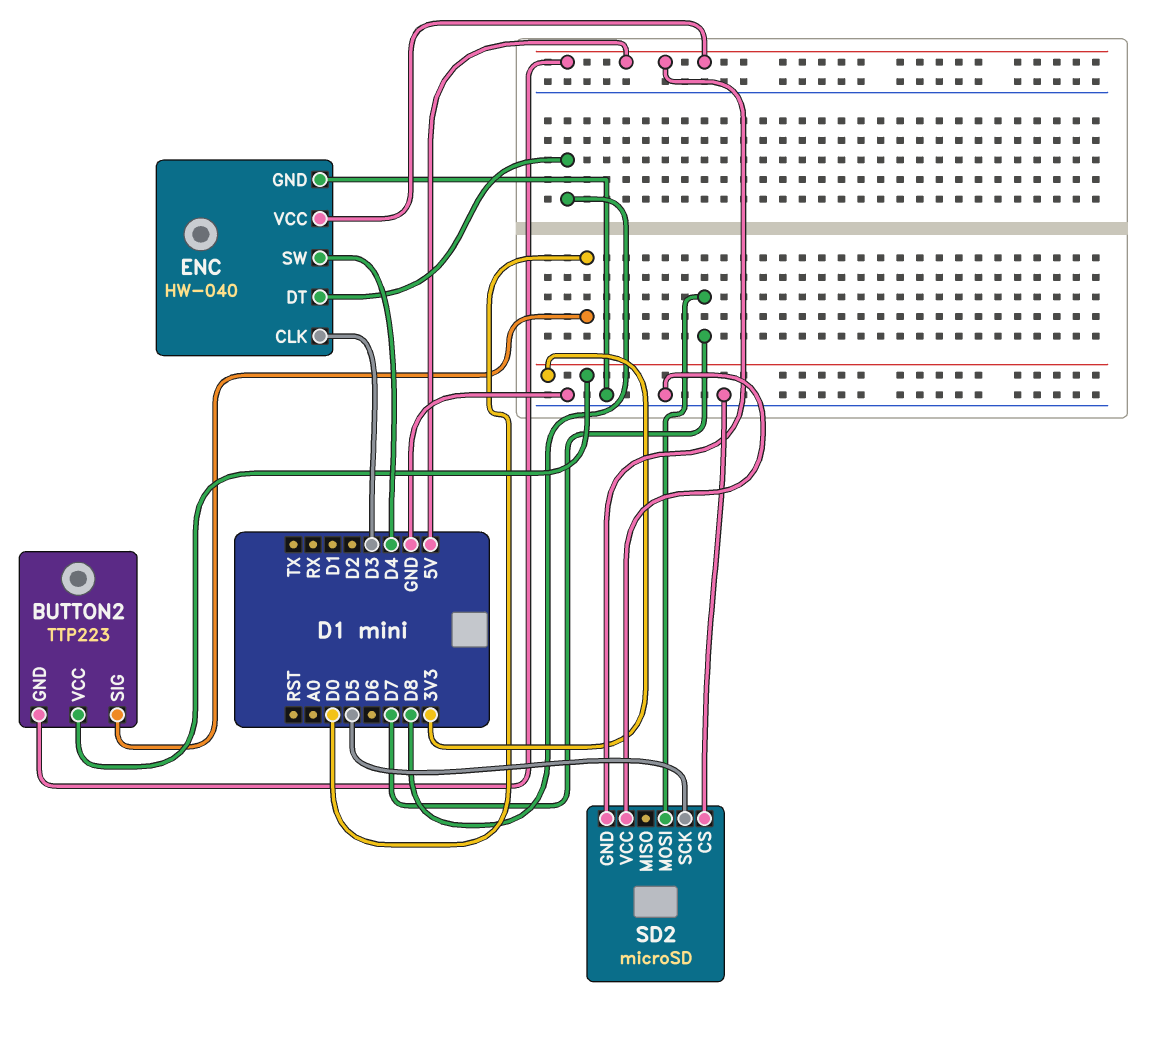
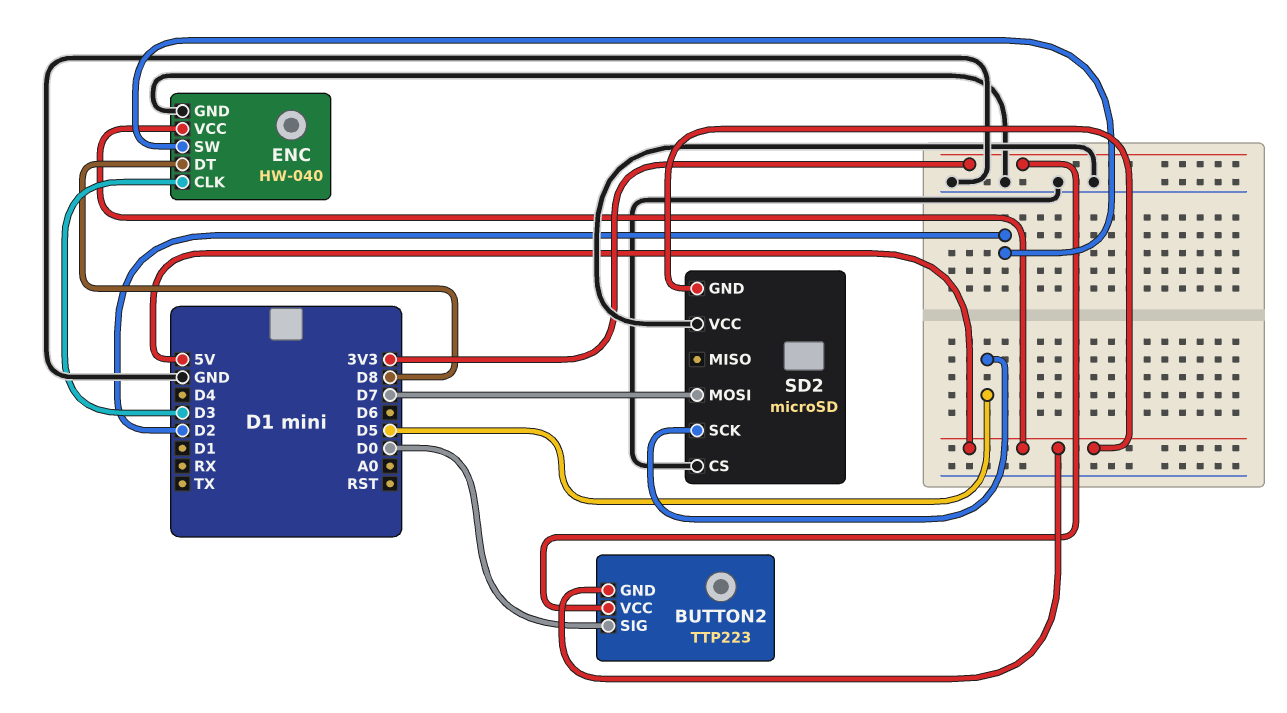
ENC pin SW: D4 -> D2

